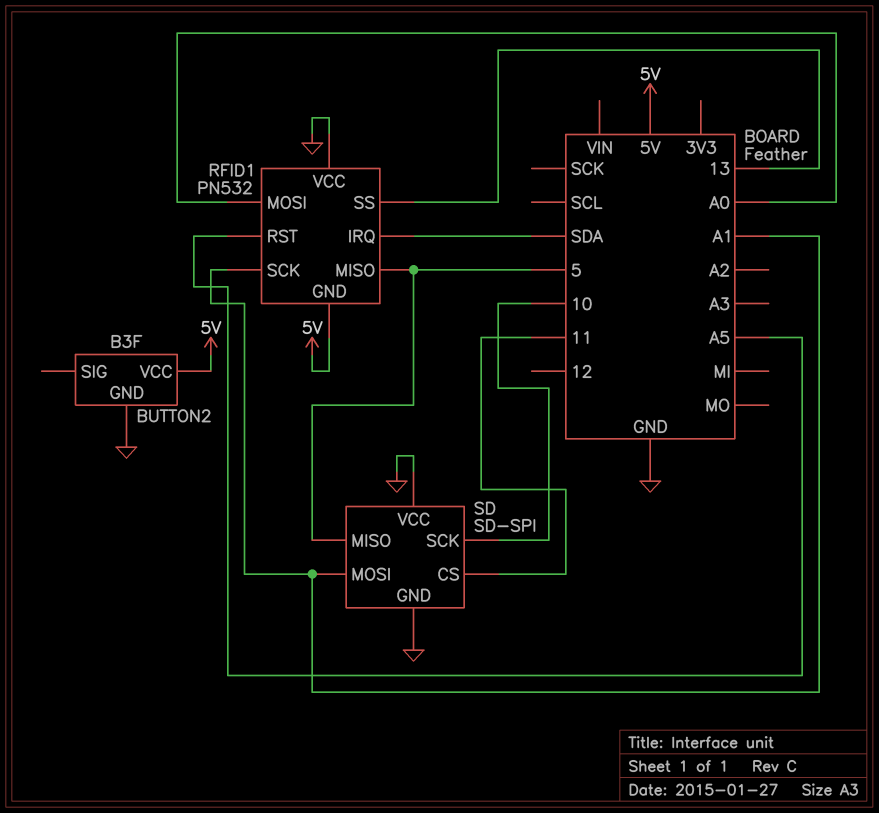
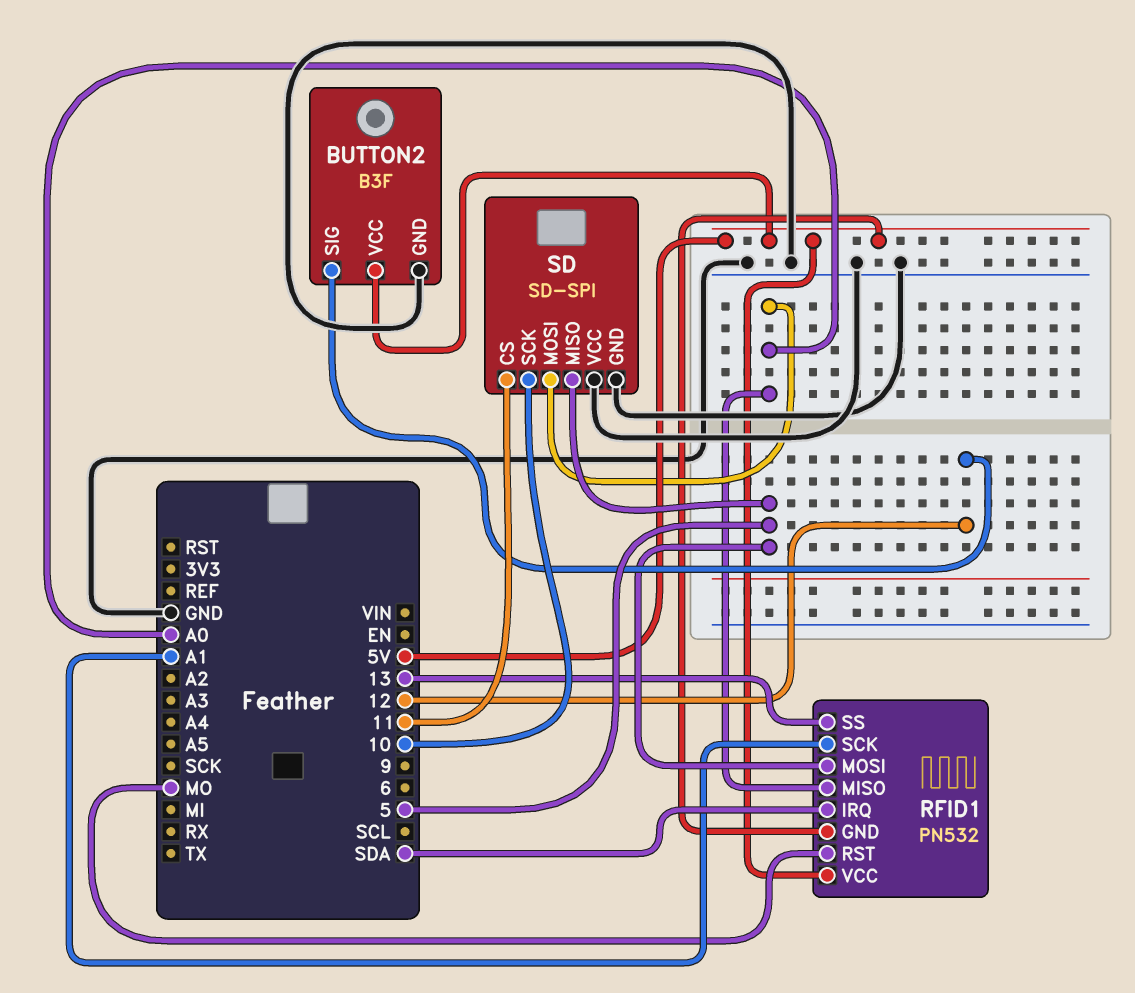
BUTTON2 pin SIG: none -> 12
RFID1 pin MISO: 5 -> A0
RFID1 pin MOSI: A0 -> 5
RFID1 pin RST: A5 -> MO
RFID1 pin VCC: GND -> 5V
SD pin MOSI: A1 -> A0

